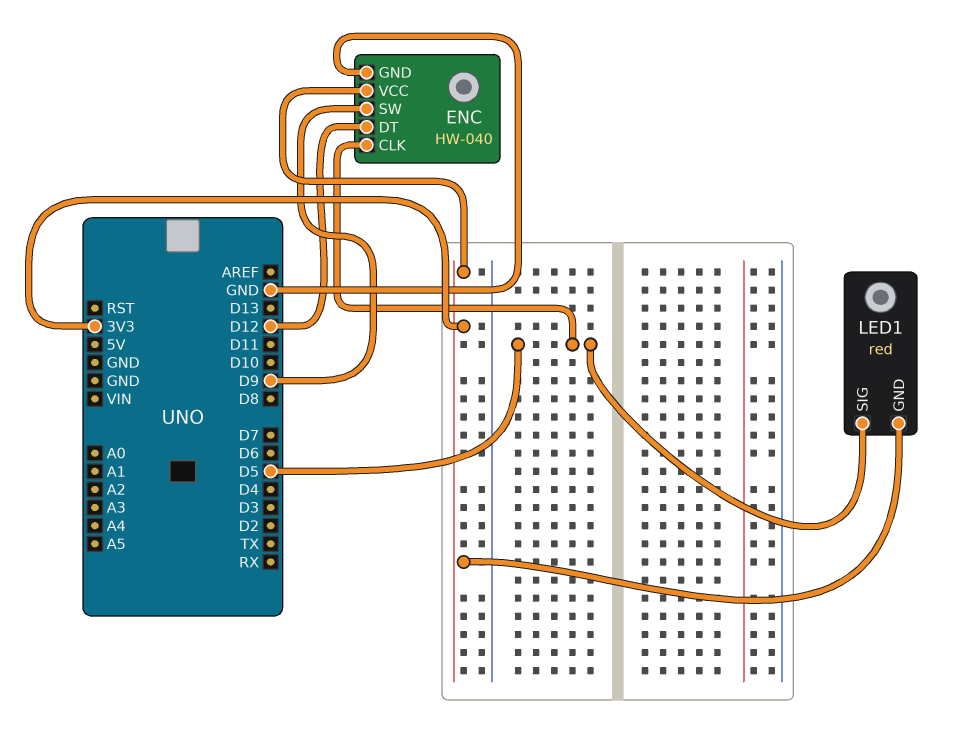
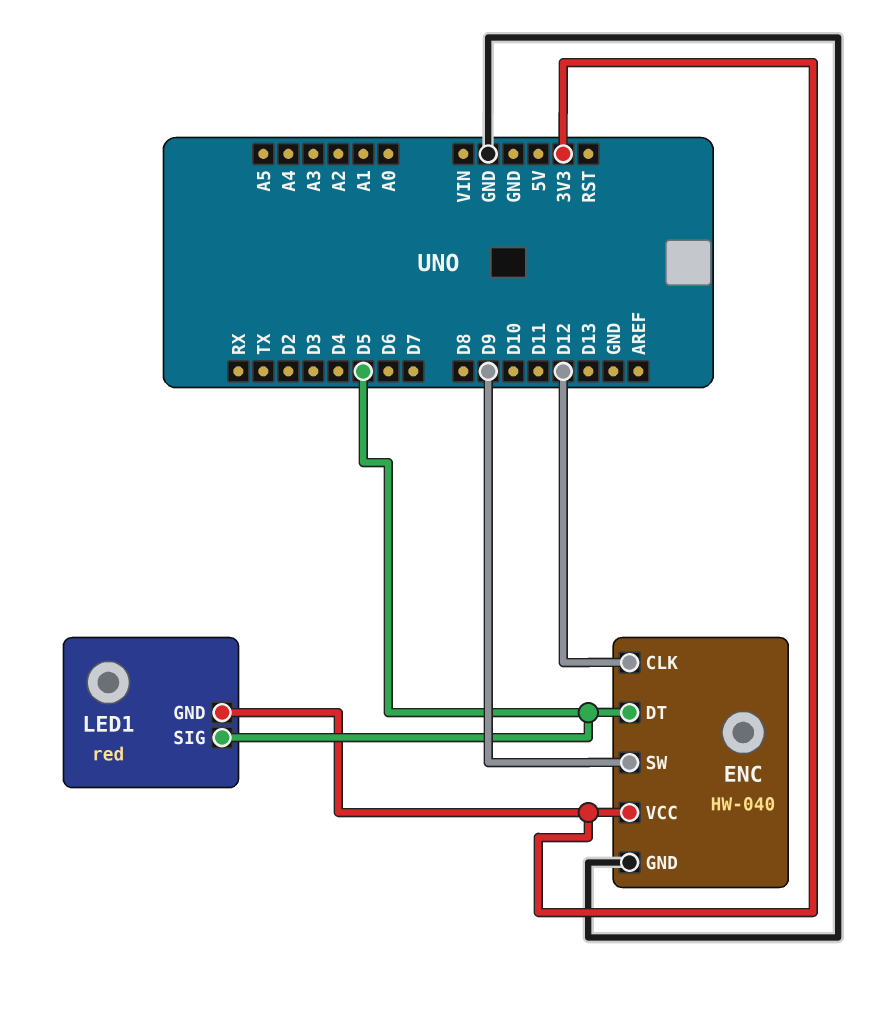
ENC pin CLK: D5 -> D12
ENC pin DT: D12 -> D5

